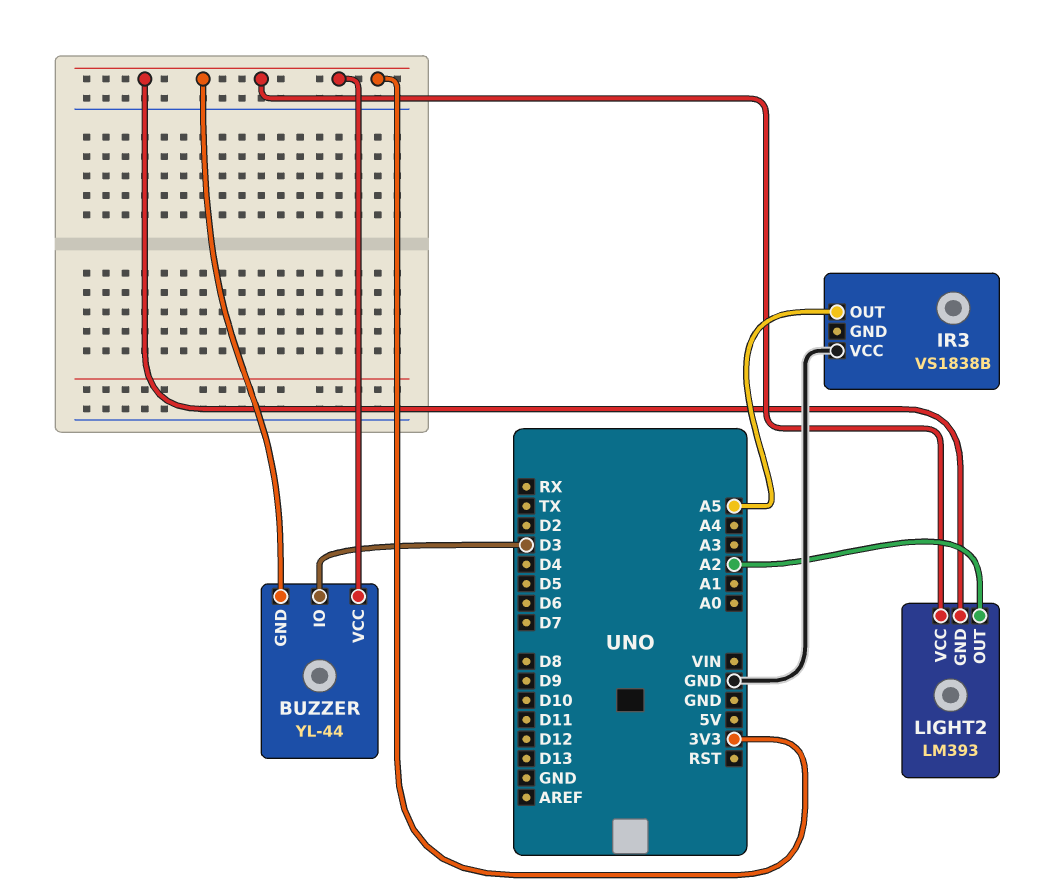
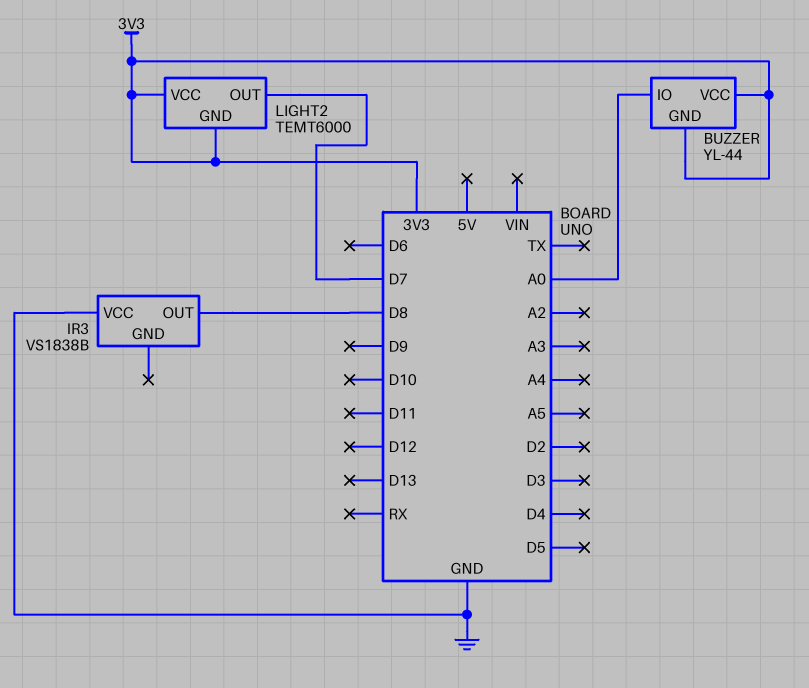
BUZZER pin IO: D3 -> A0
IR3 pin OUT: A5 -> D8
LIGHT2: LM393 -> TEMT6000
LIGHT2 pin OUT: A2 -> D7

